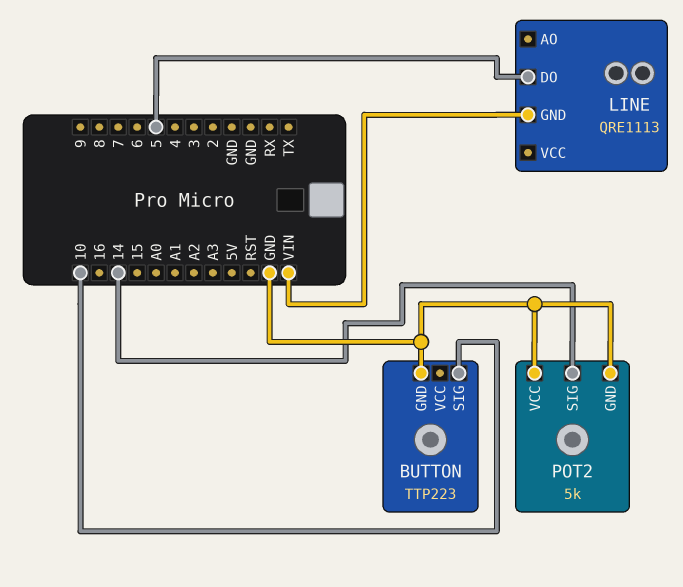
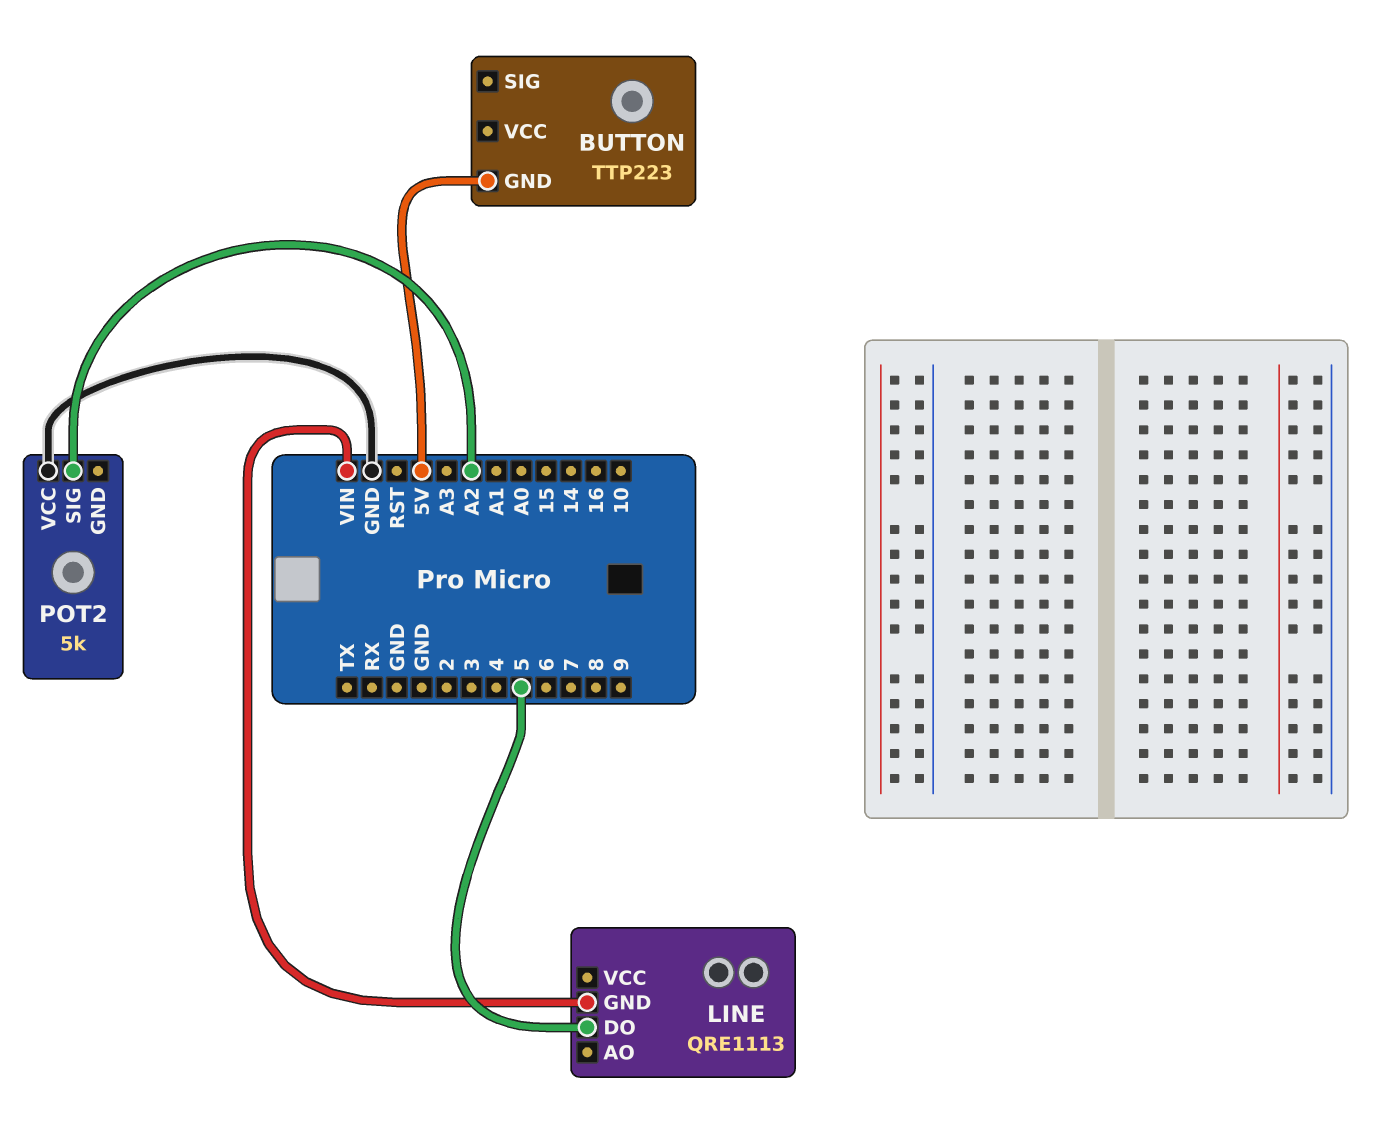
BUTTON pin GND: GND -> 5V
BUTTON pin SIG: 10 -> none
POT2 pin GND: GND -> none
POT2 pin SIG: 14 -> A2

